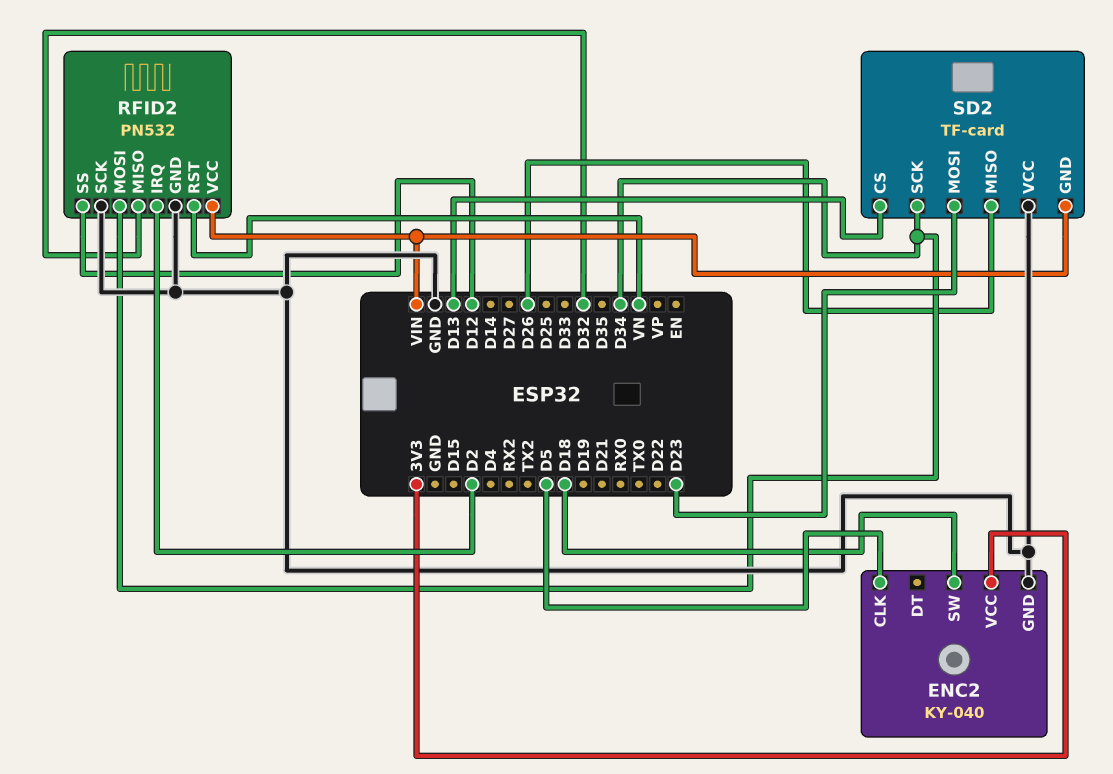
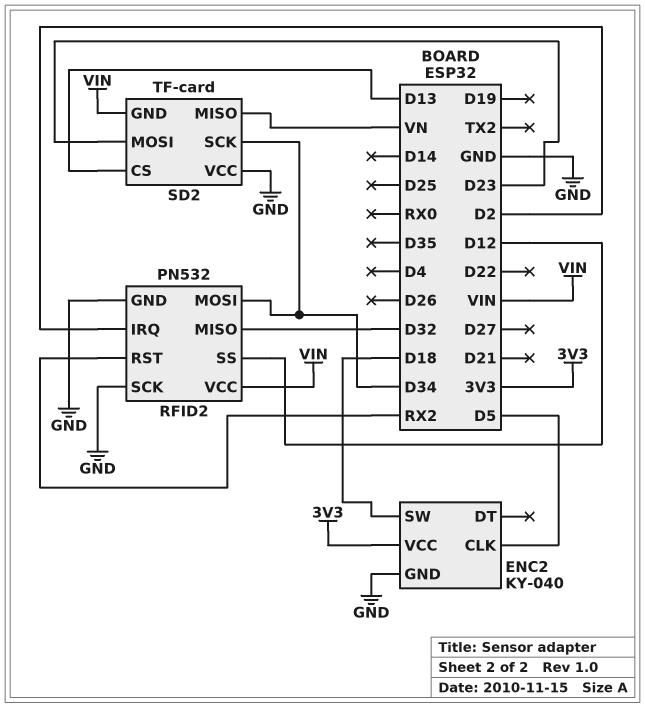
RFID2 pin RST: VN -> RX2
SD2 pin MISO: D26 -> VN

